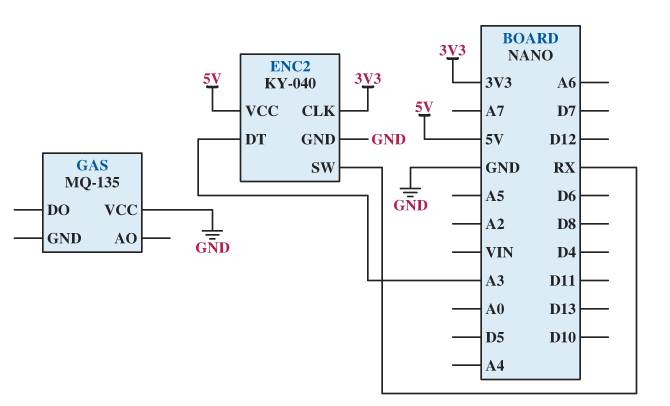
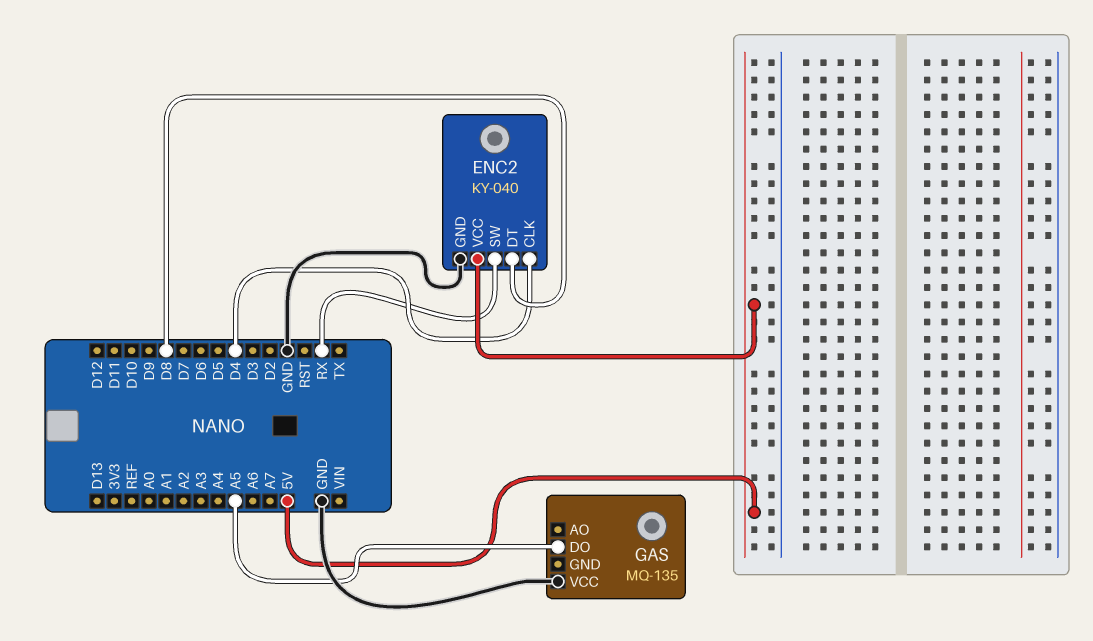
ENC2 pin CLK: 3V3 -> D4
ENC2 pin DT: A3 -> D8
GAS pin DO: none -> A5

